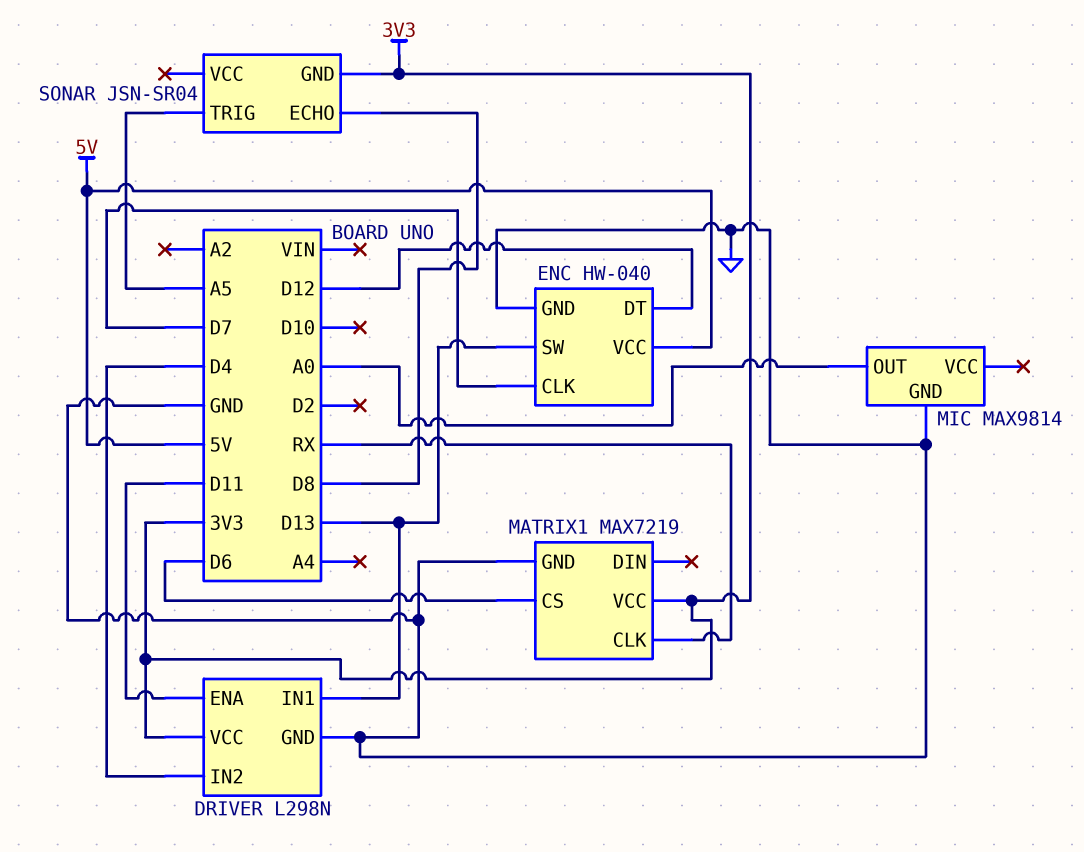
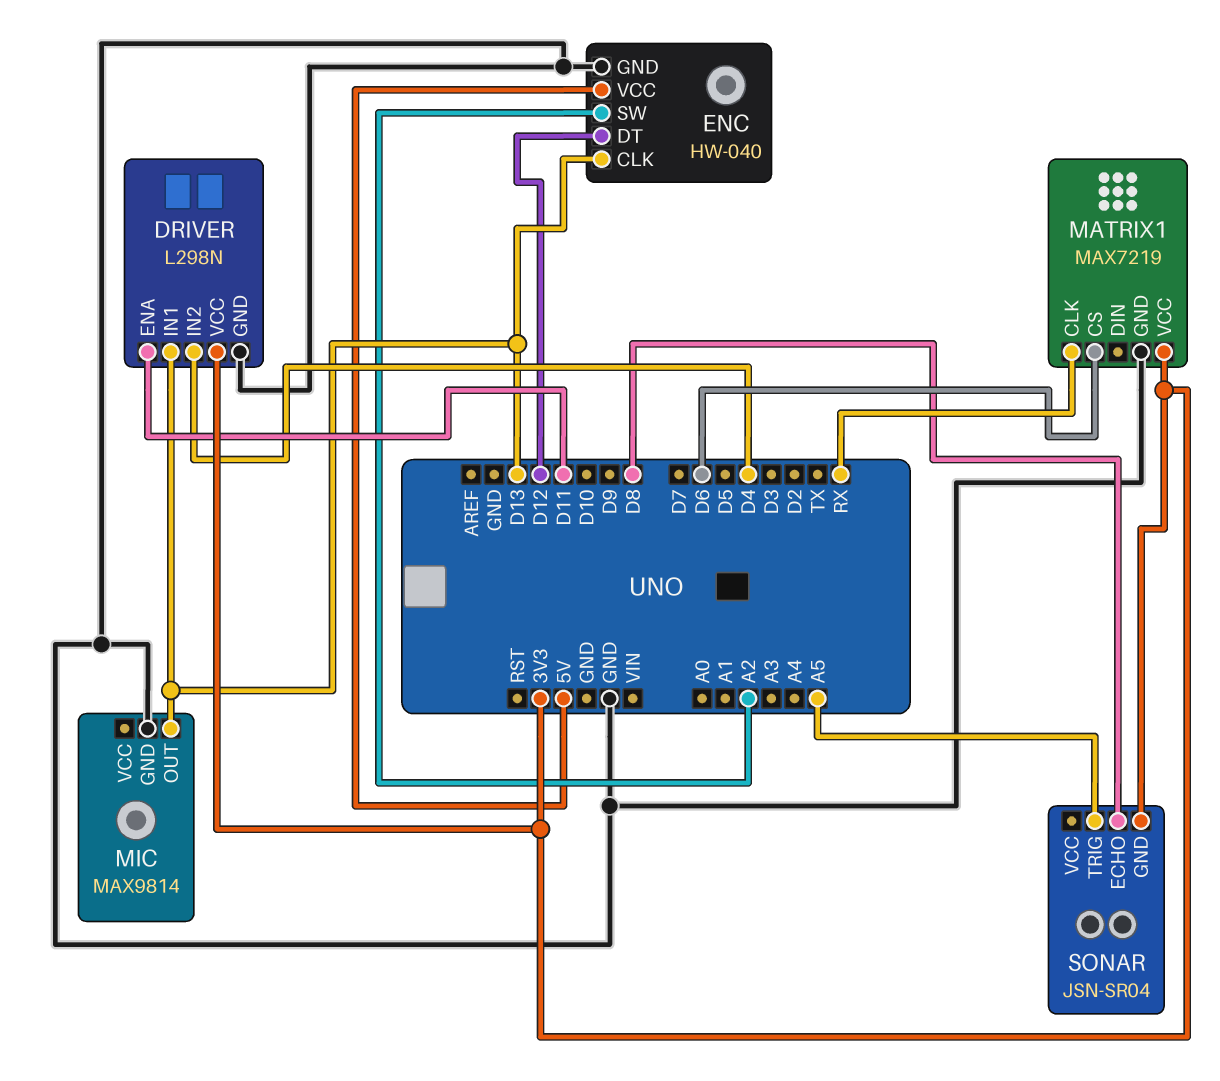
ENC pin CLK: D7 -> D13
ENC pin SW: D13 -> A2
MIC pin OUT: A0 -> D13

